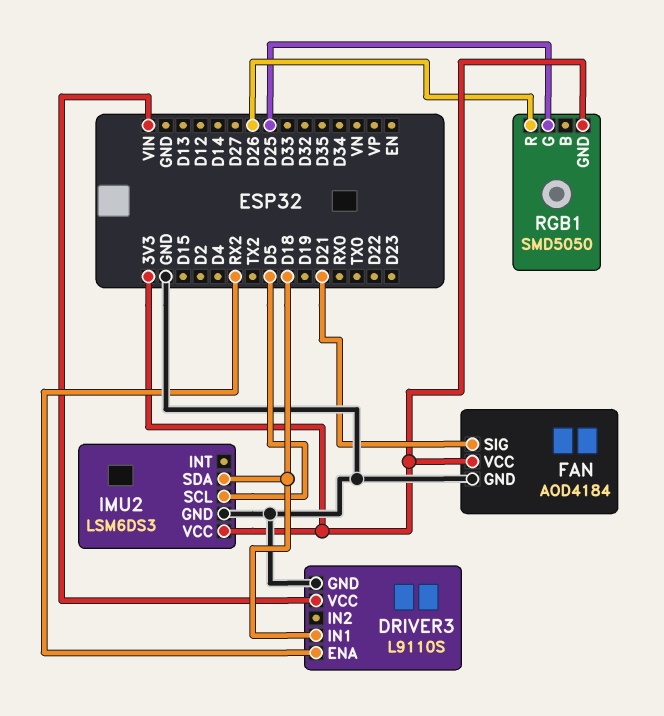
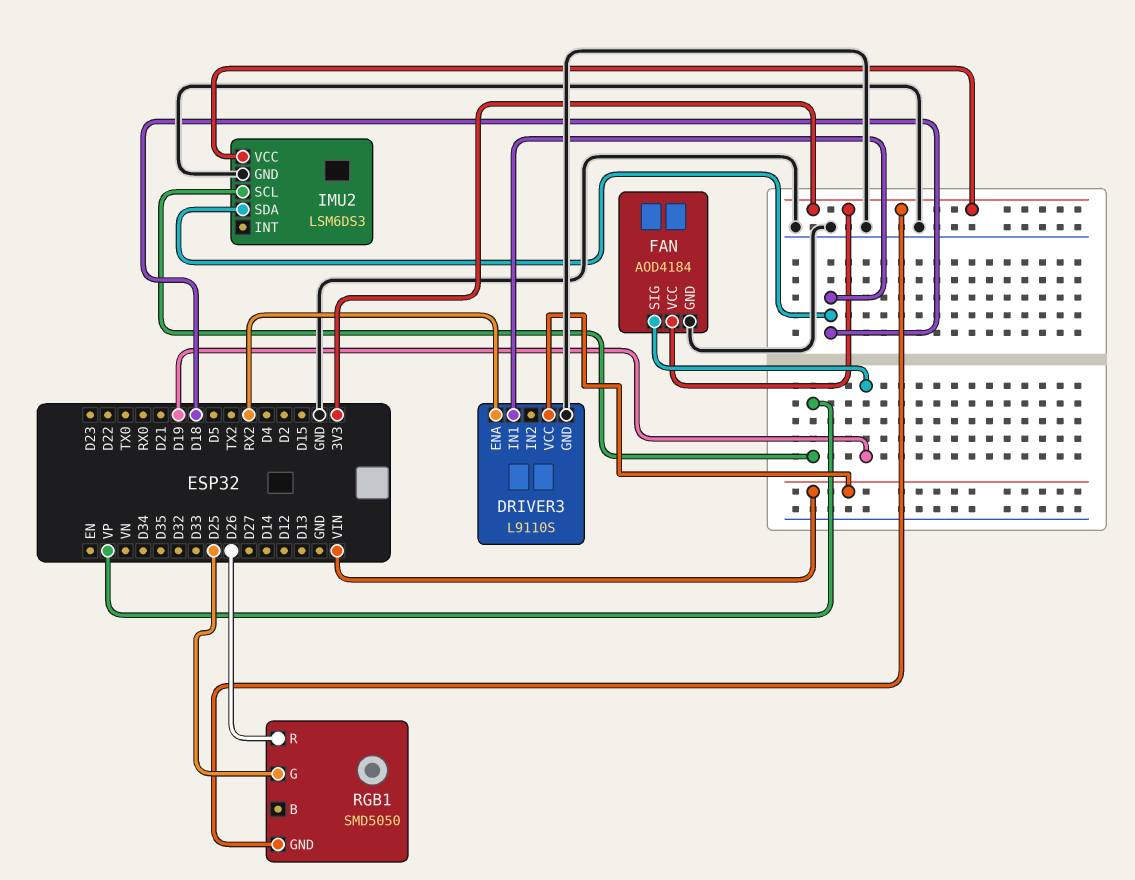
FAN pin SIG: D21 -> D19
IMU2 pin SCL: D5 -> VP

